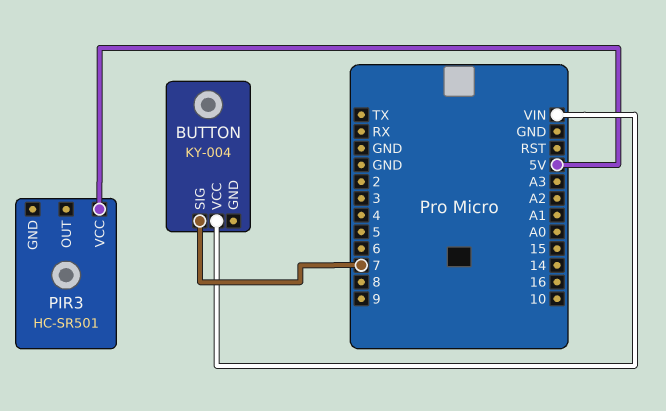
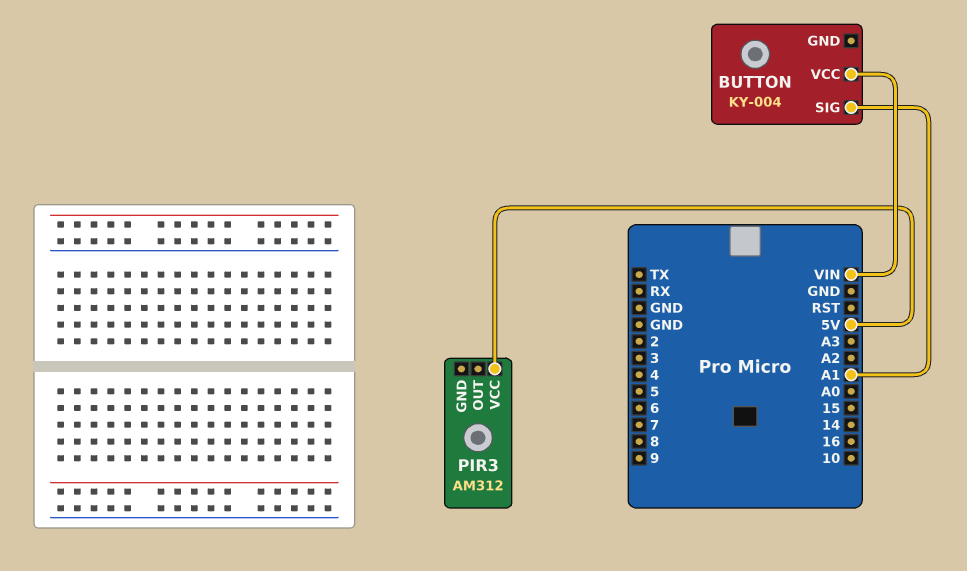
BUTTON pin SIG: 7 -> A1
PIR3: HC-SR501 -> AM312

